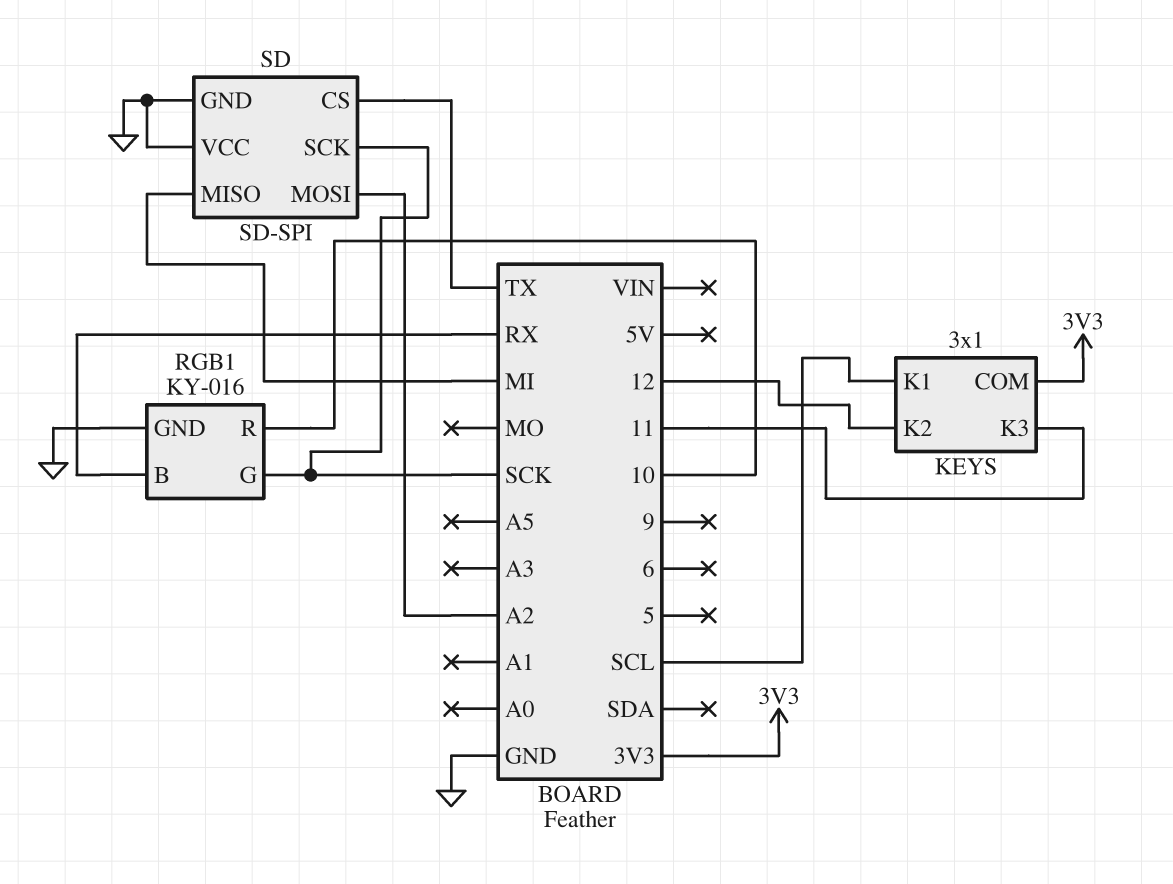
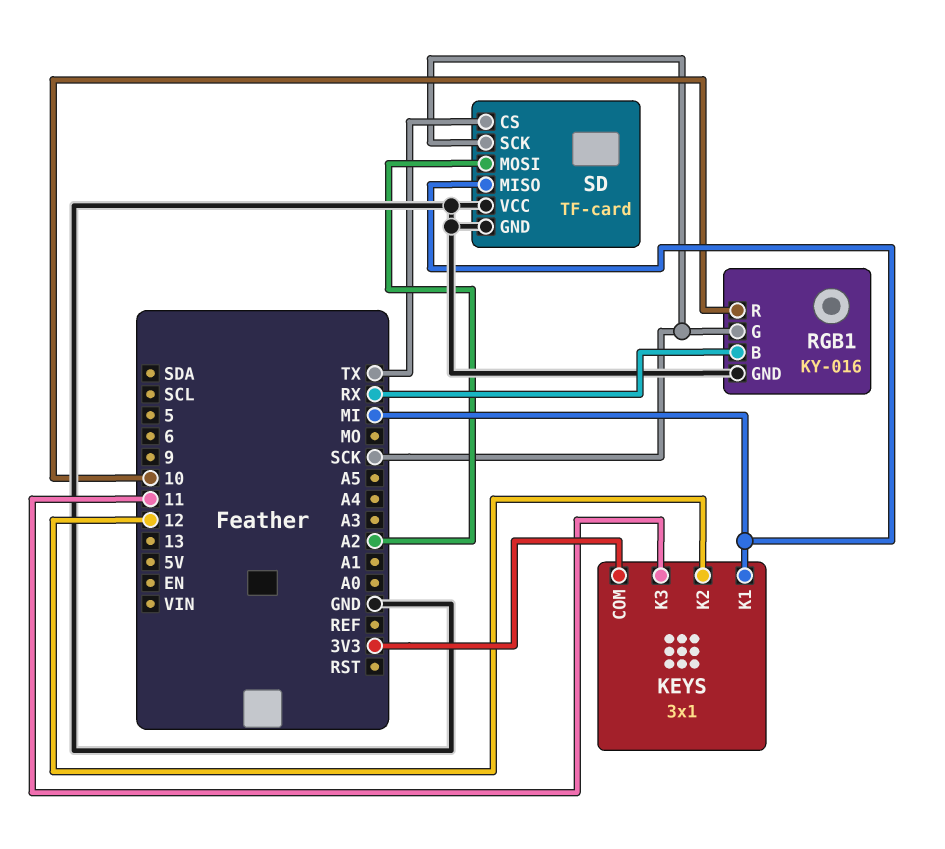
KEYS pin K1: SCL -> MI
SD: SD-SPI -> TF-card

